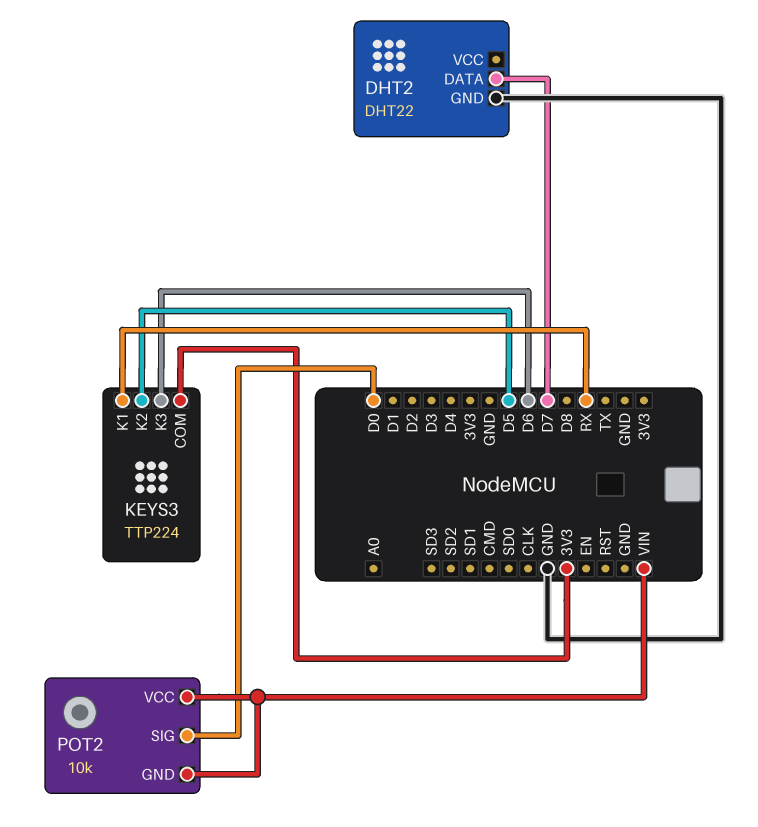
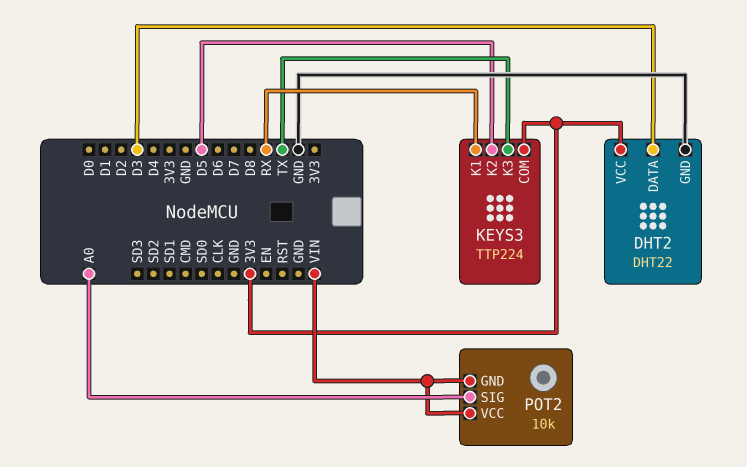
DHT2 pin DATA: D7 -> D3
DHT2 pin VCC: none -> 3V3
KEYS3 pin K3: D6 -> TX
POT2 pin SIG: D0 -> A0

